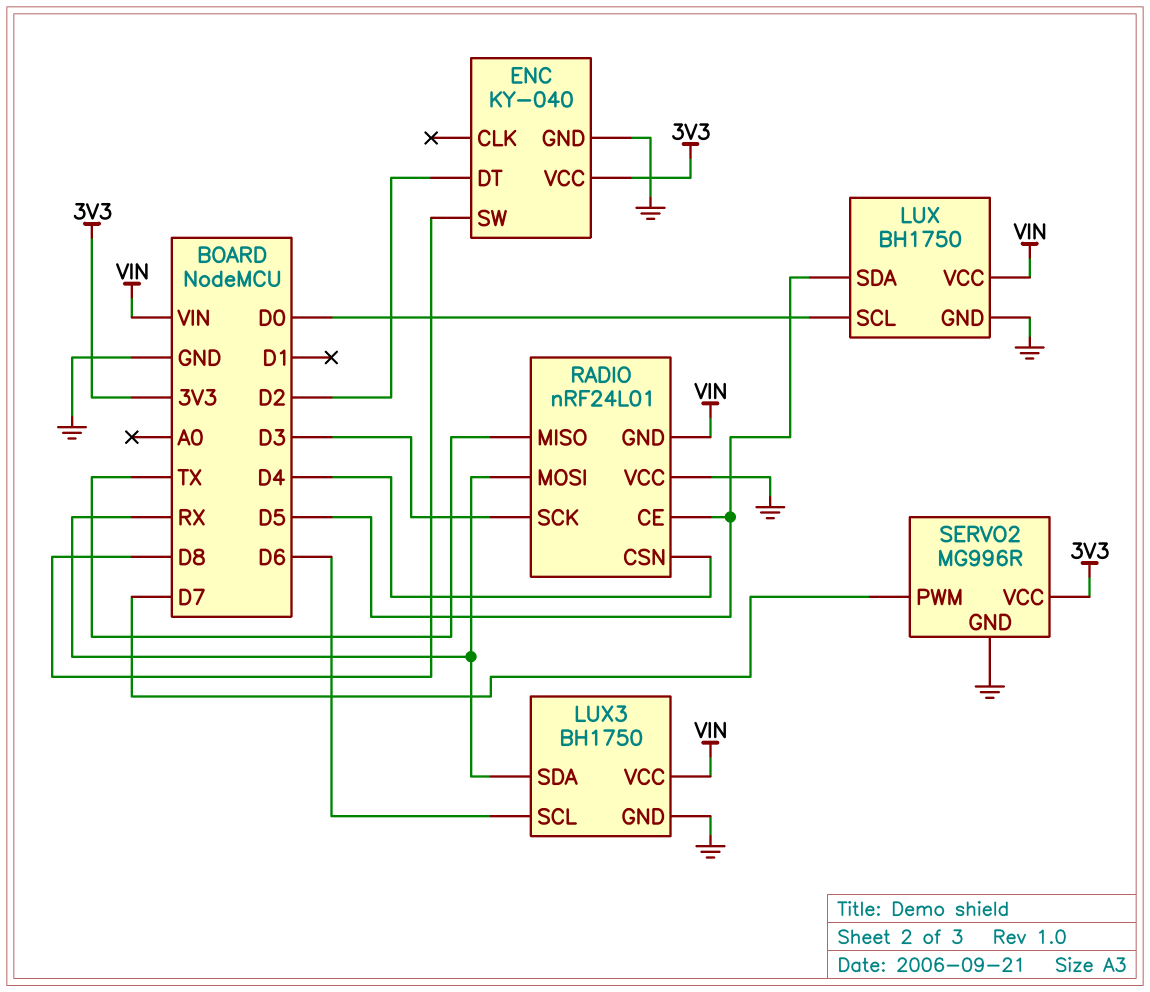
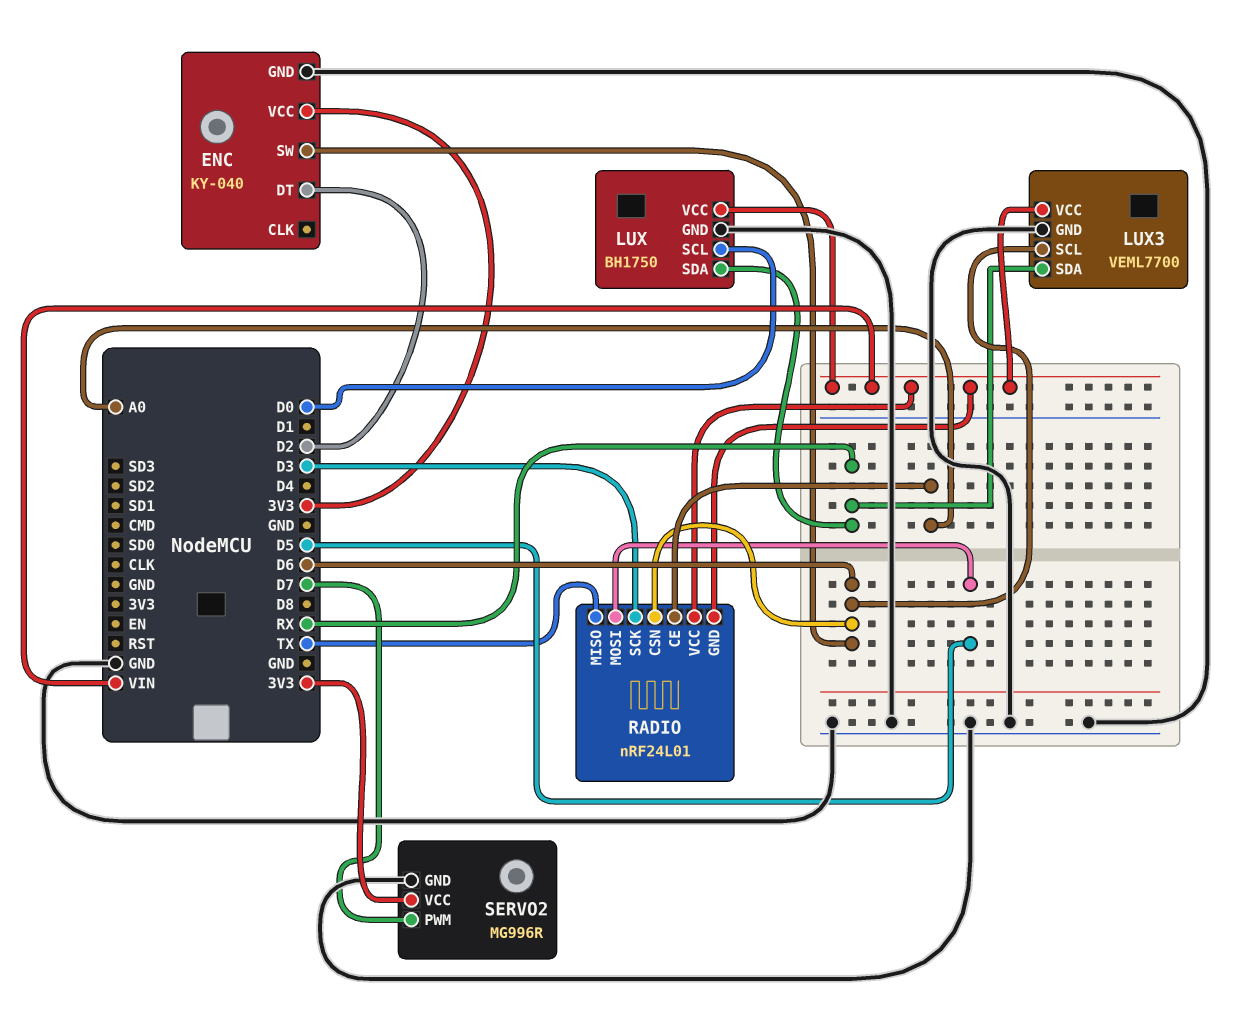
ENC pin SW: D8 -> D6
LUX pin SDA: D5 -> RX
LUX3: BH1750 -> VEML7700
RADIO pin CE: D5 -> A0
RADIO pin CSN: D4 -> D6
RADIO pin MOSI: RX -> D5
RADIO pin VCC: GND -> VIN

